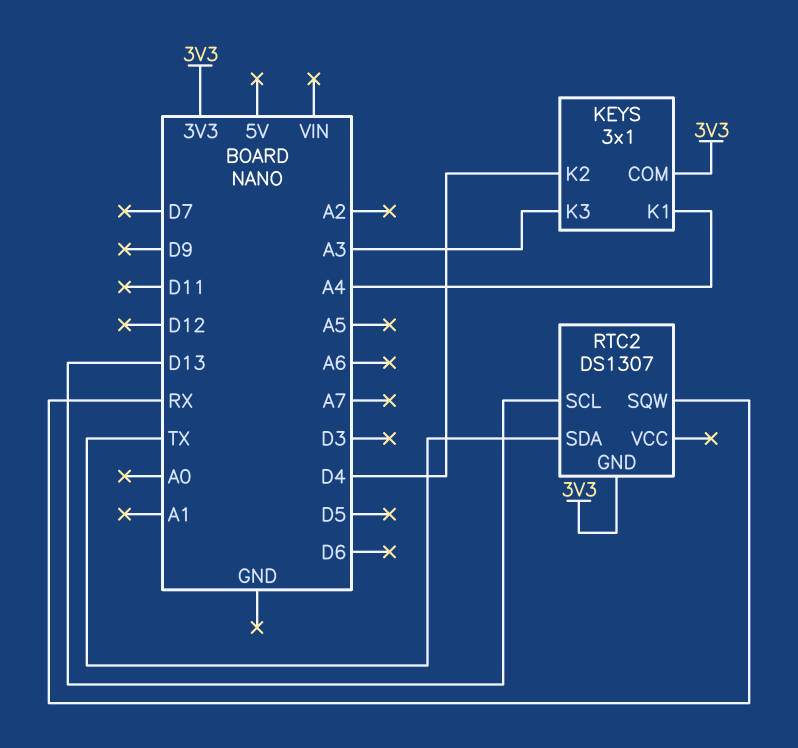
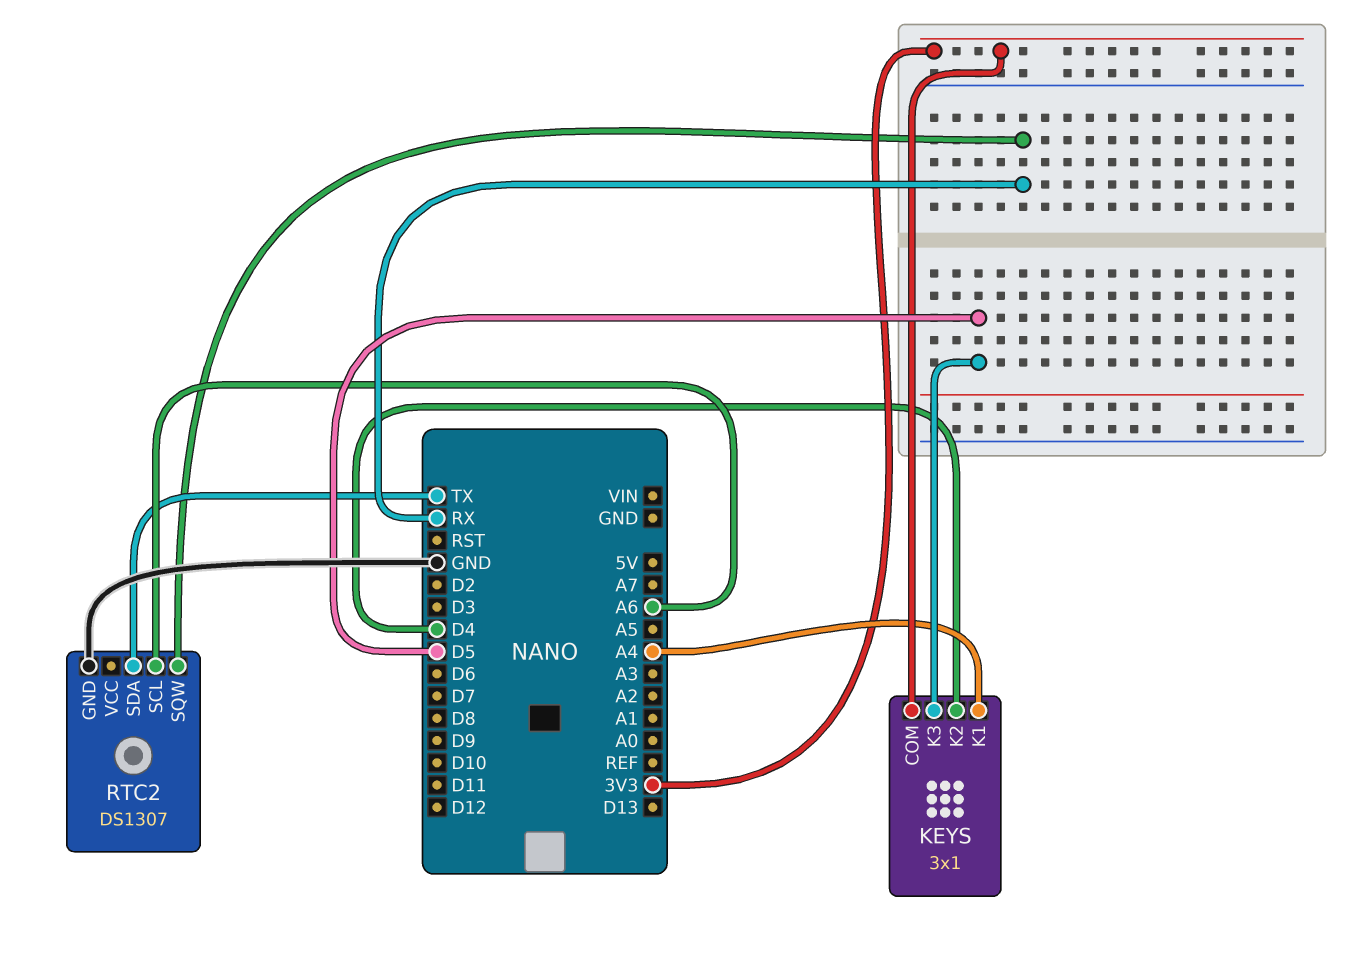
KEYS pin K3: A3 -> D5
RTC2 pin GND: 3V3 -> GND
RTC2 pin SCL: D13 -> A6

